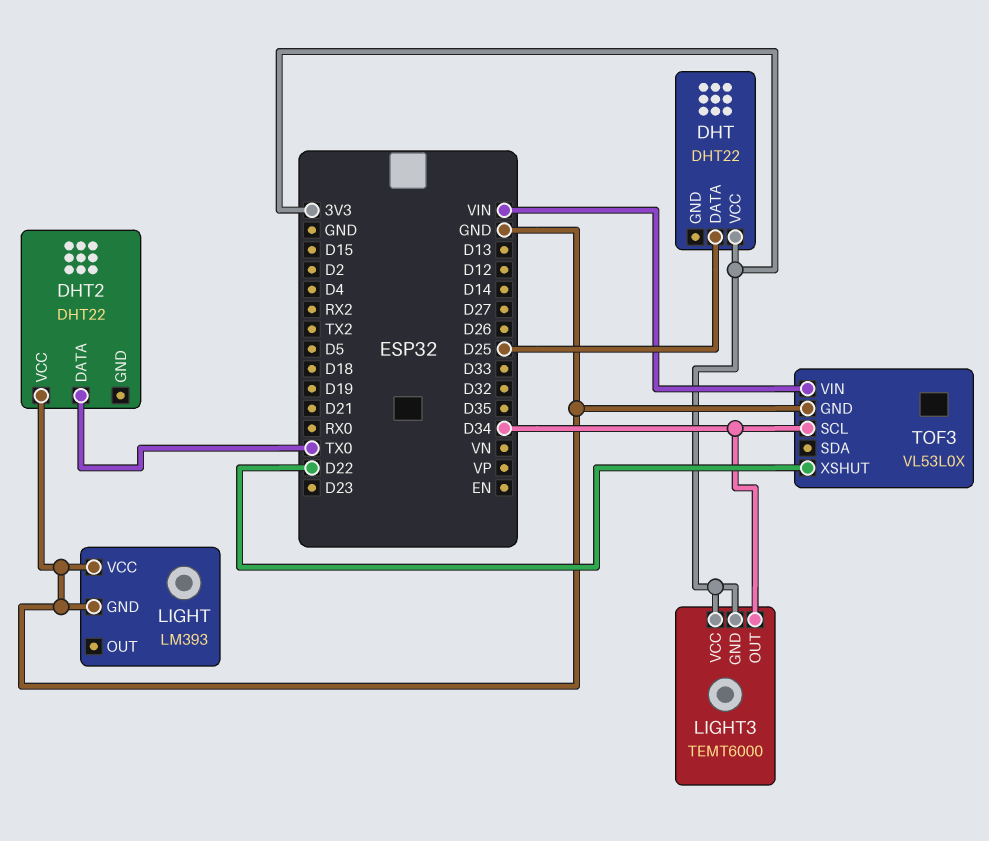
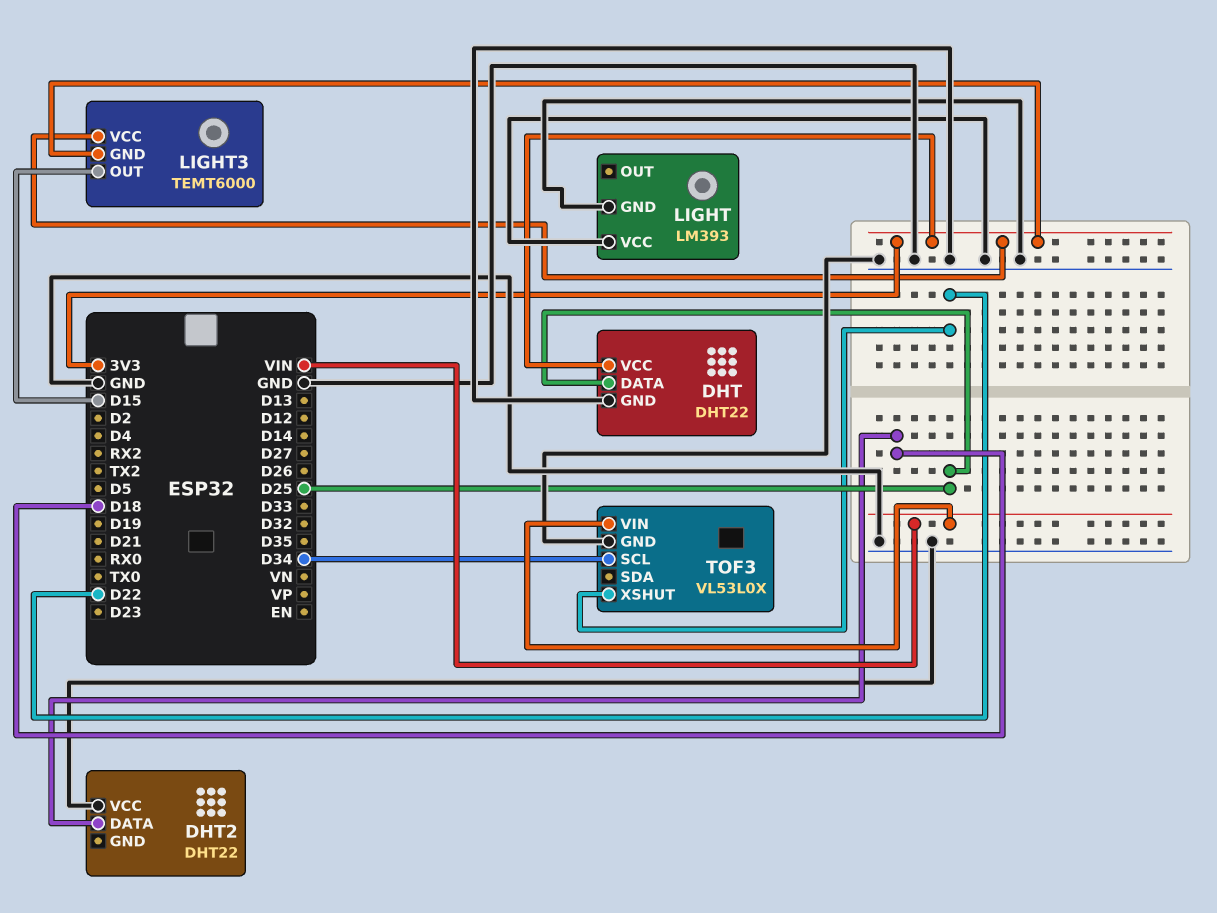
DHT pin GND: none -> GND
DHT2 pin DATA: TX0 -> D18
LIGHT3 pin OUT: D34 -> D15

